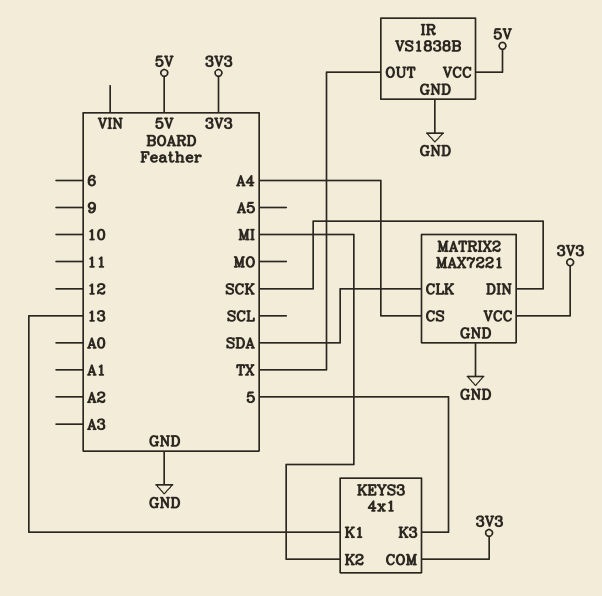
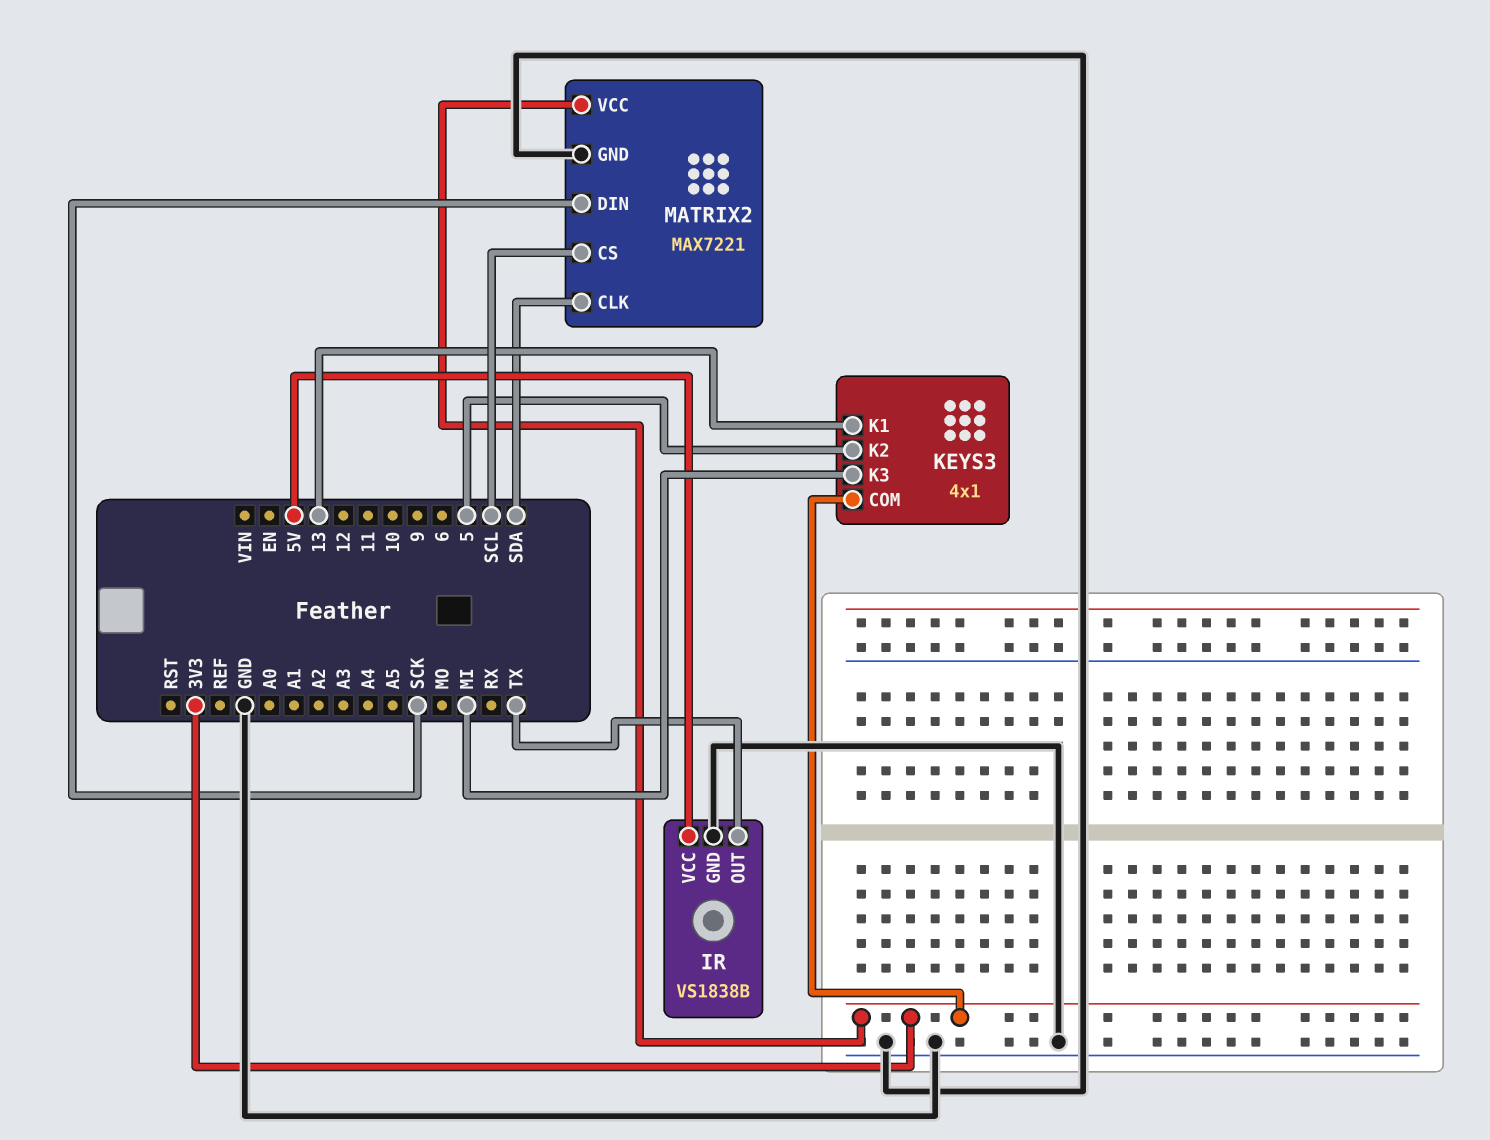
KEYS3 pin K2: MI -> 5
KEYS3 pin K3: 5 -> MI
MATRIX2 pin CS: A4 -> SCL

